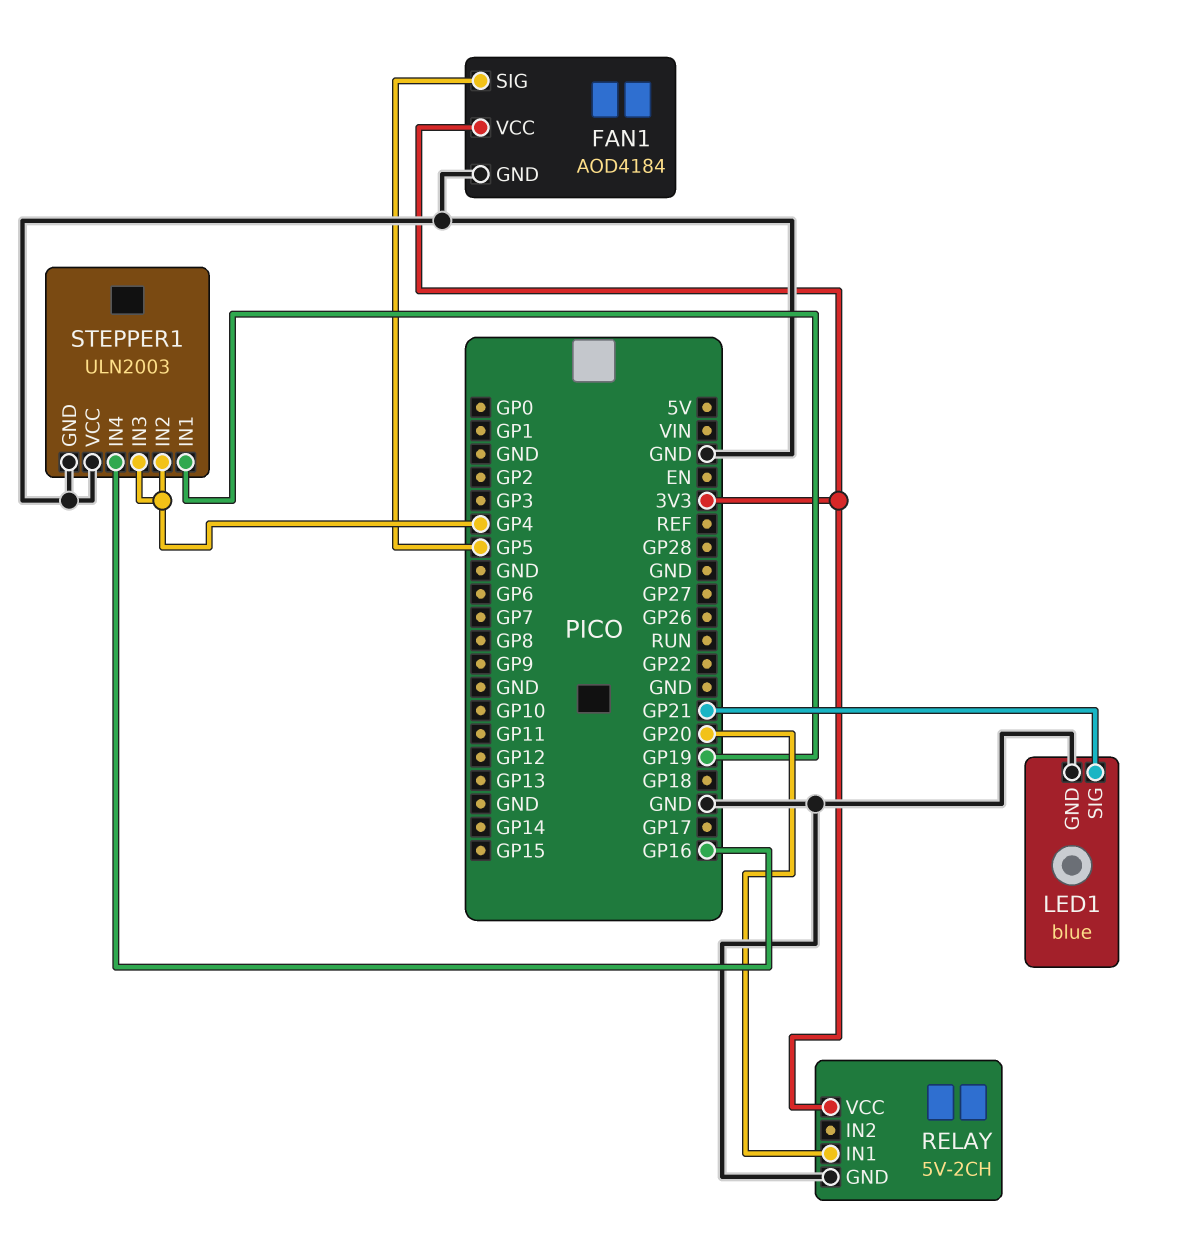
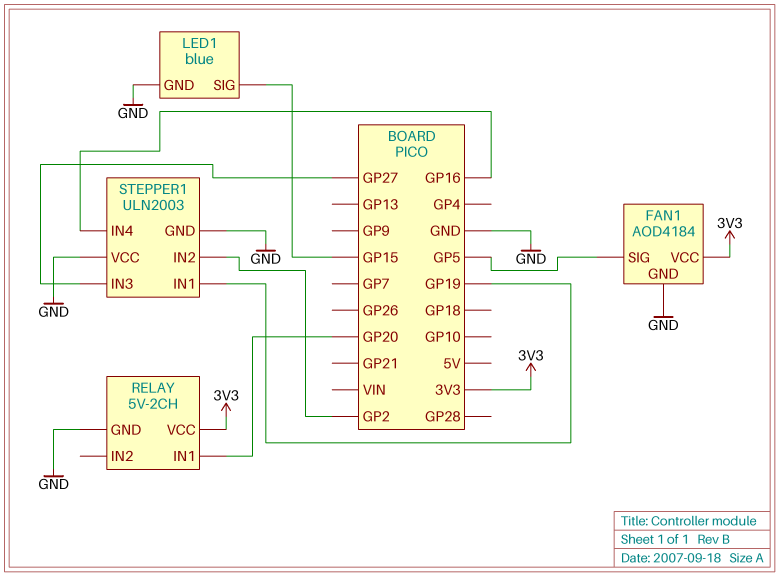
LED1 pin SIG: GP21 -> GP15
STEPPER1 pin IN2: GP4 -> GP2
STEPPER1 pin IN3: GP4 -> GP27

